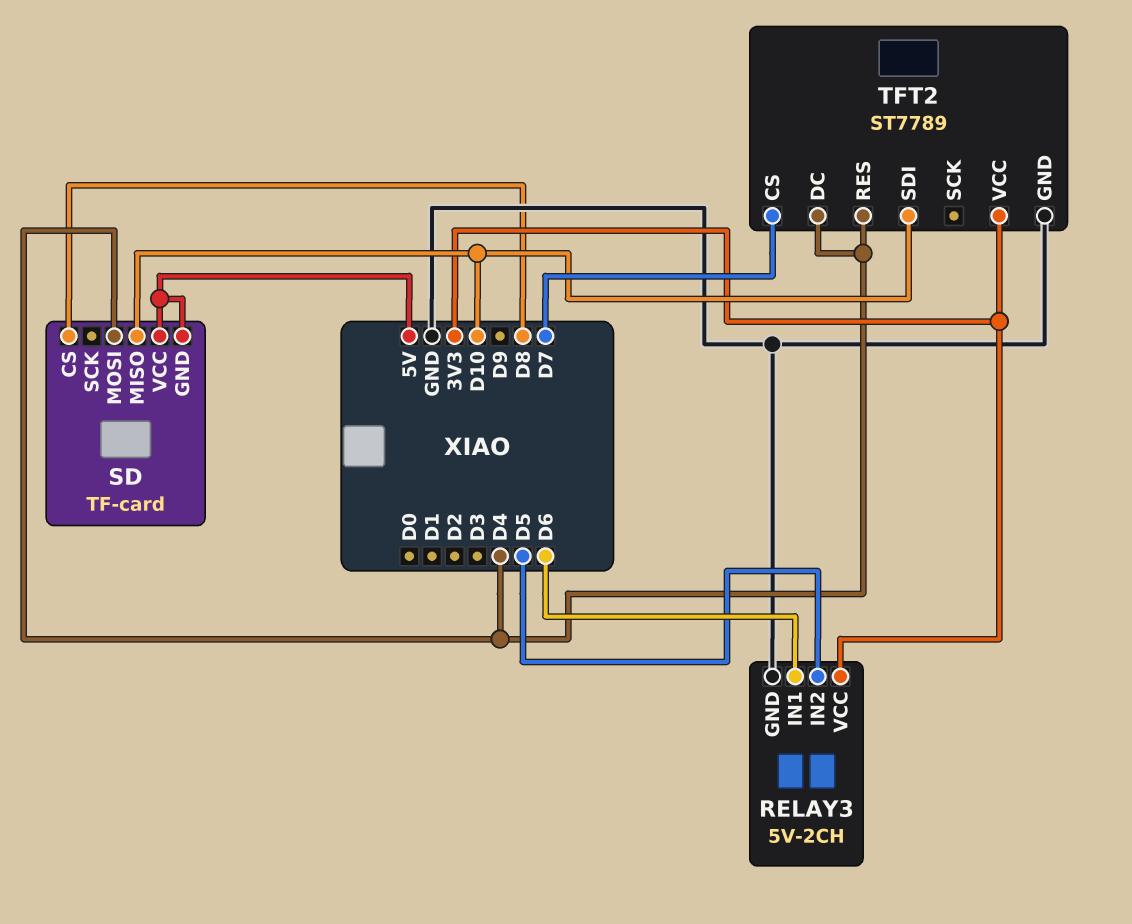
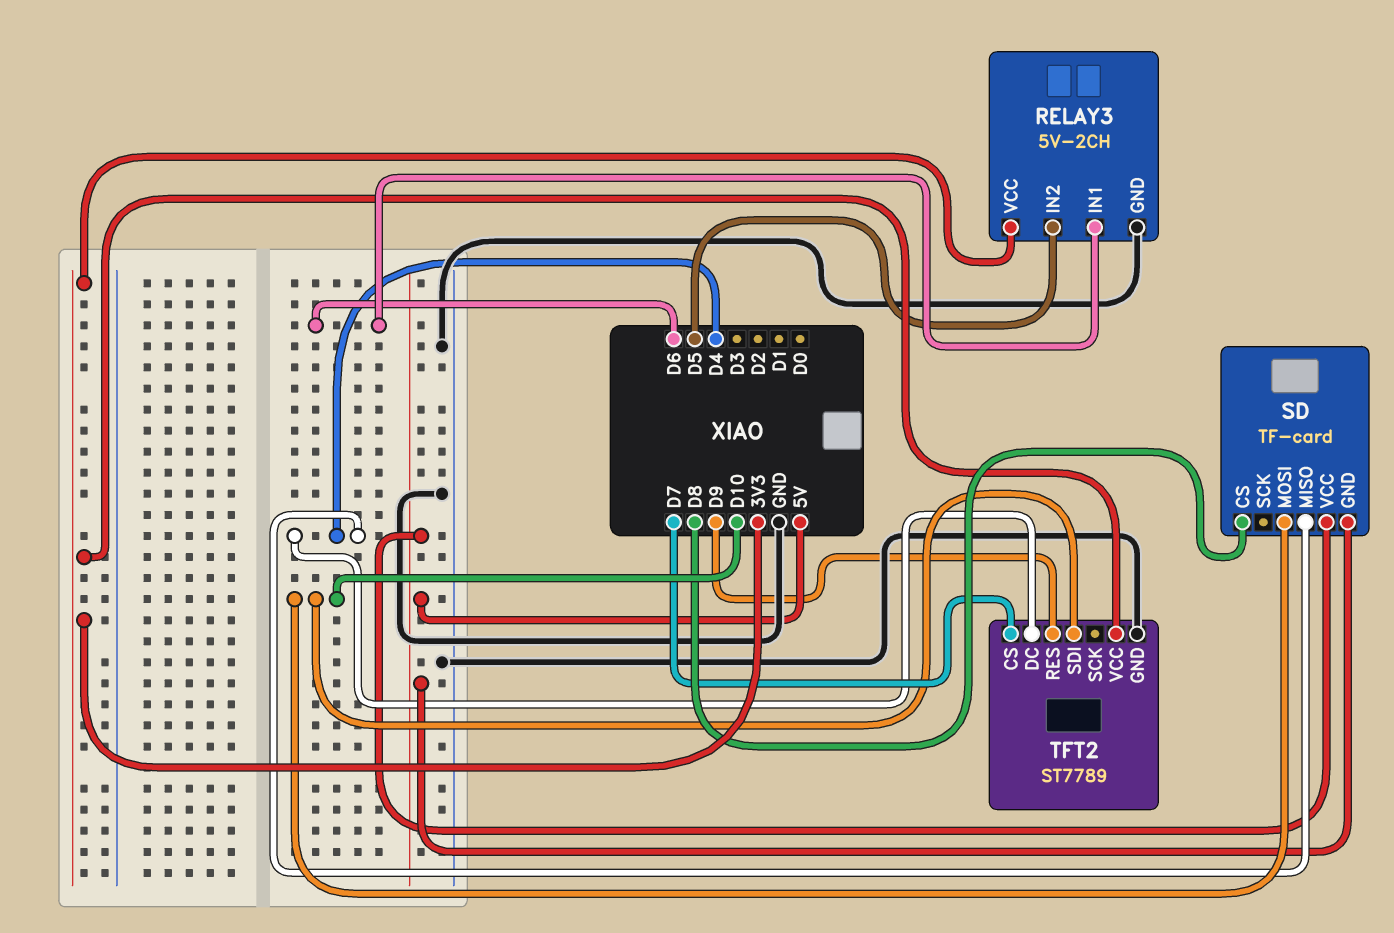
SD pin MISO: D10 -> D4
SD pin MOSI: D4 -> D10
TFT2 pin RES: D4 -> D9

